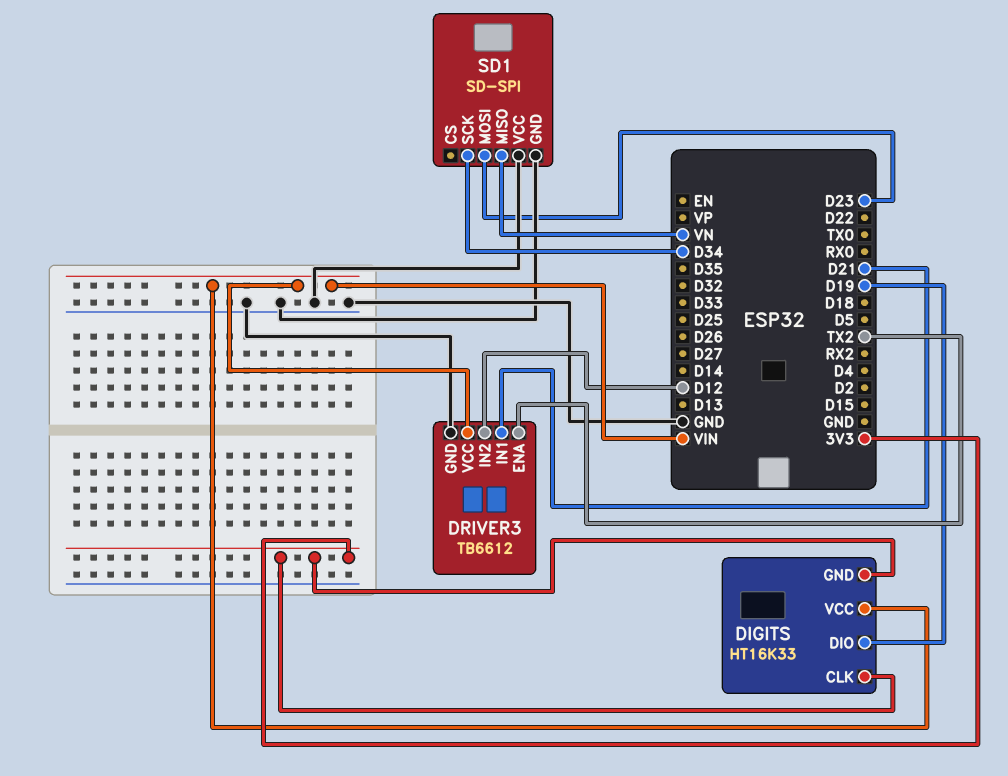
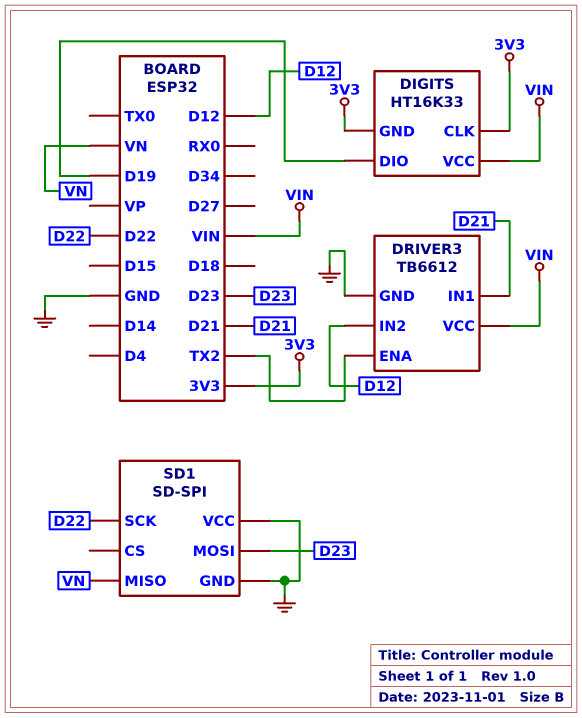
SD1 pin SCK: D34 -> D22

